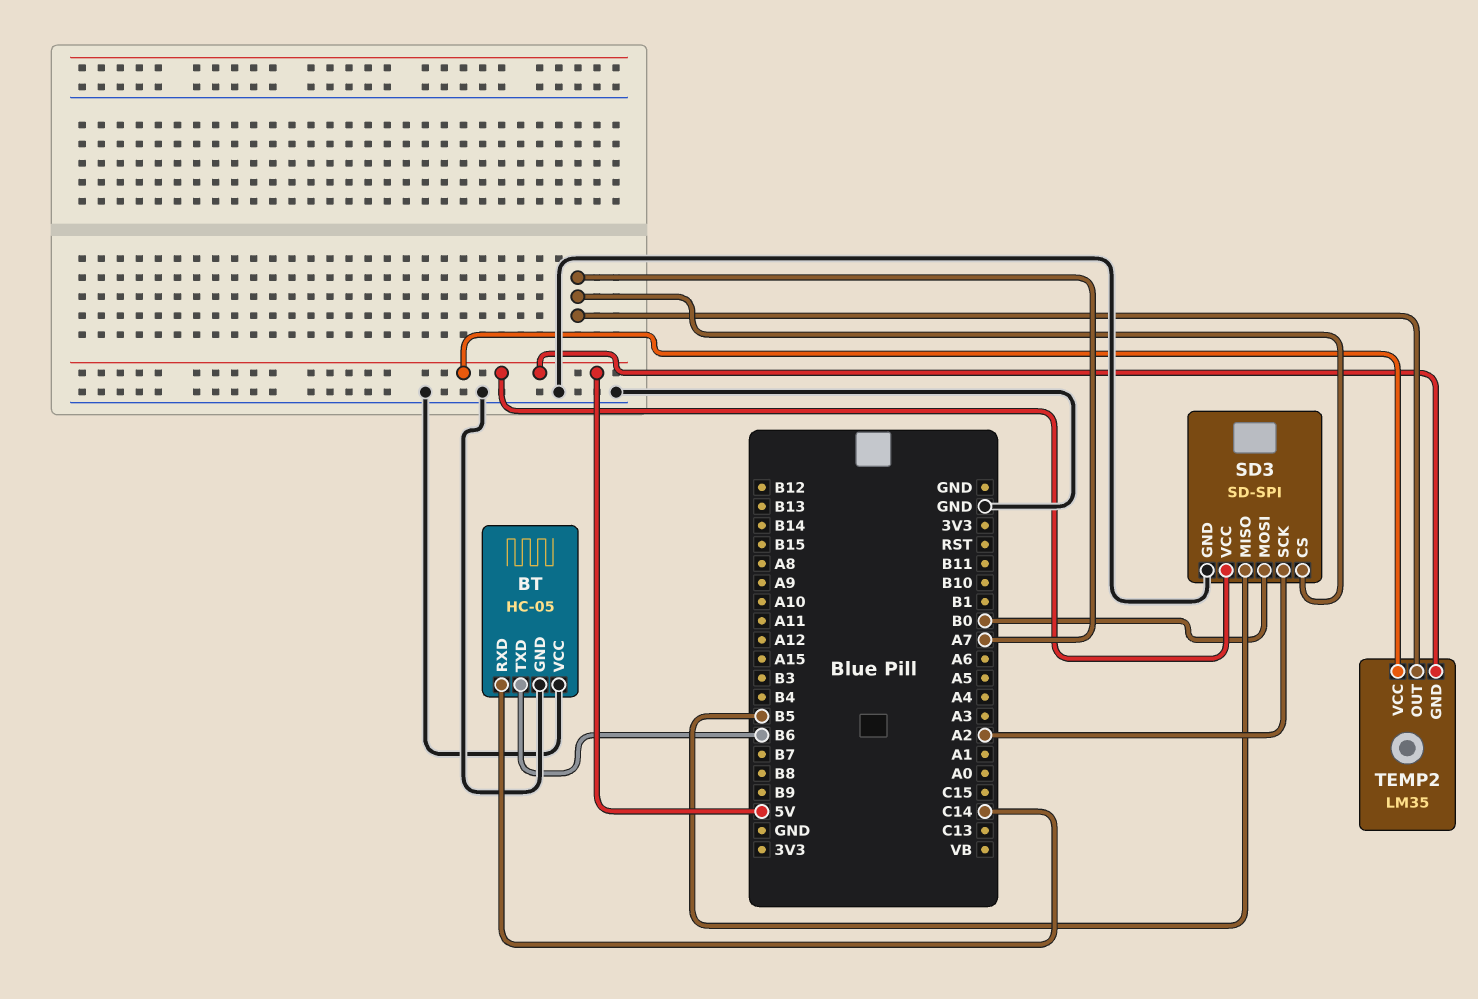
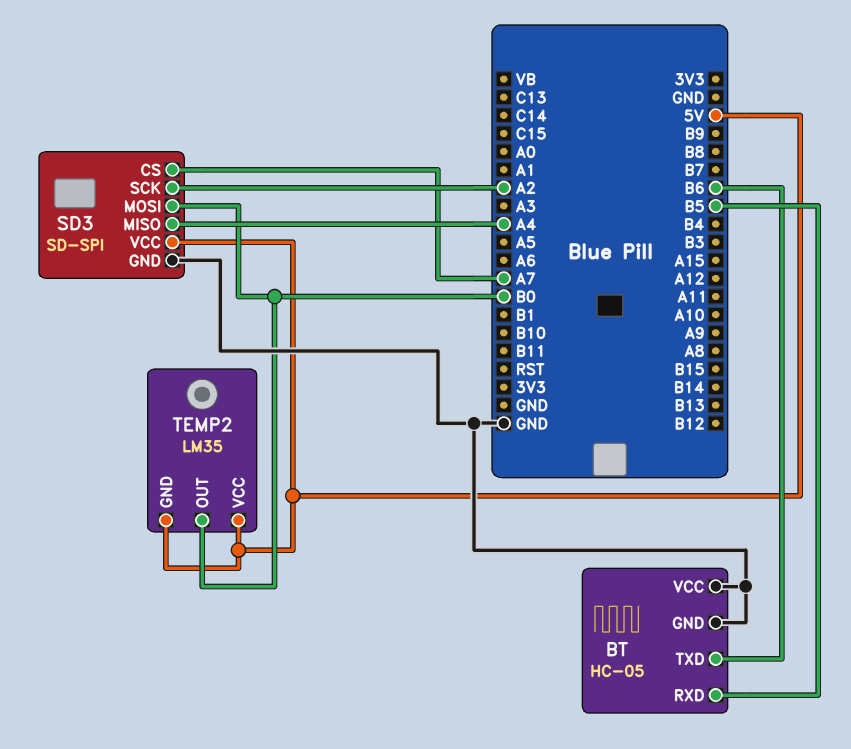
BT pin RXD: C14 -> B5
SD3 pin MISO: B5 -> A4
TEMP2 pin OUT: A7 -> B0

